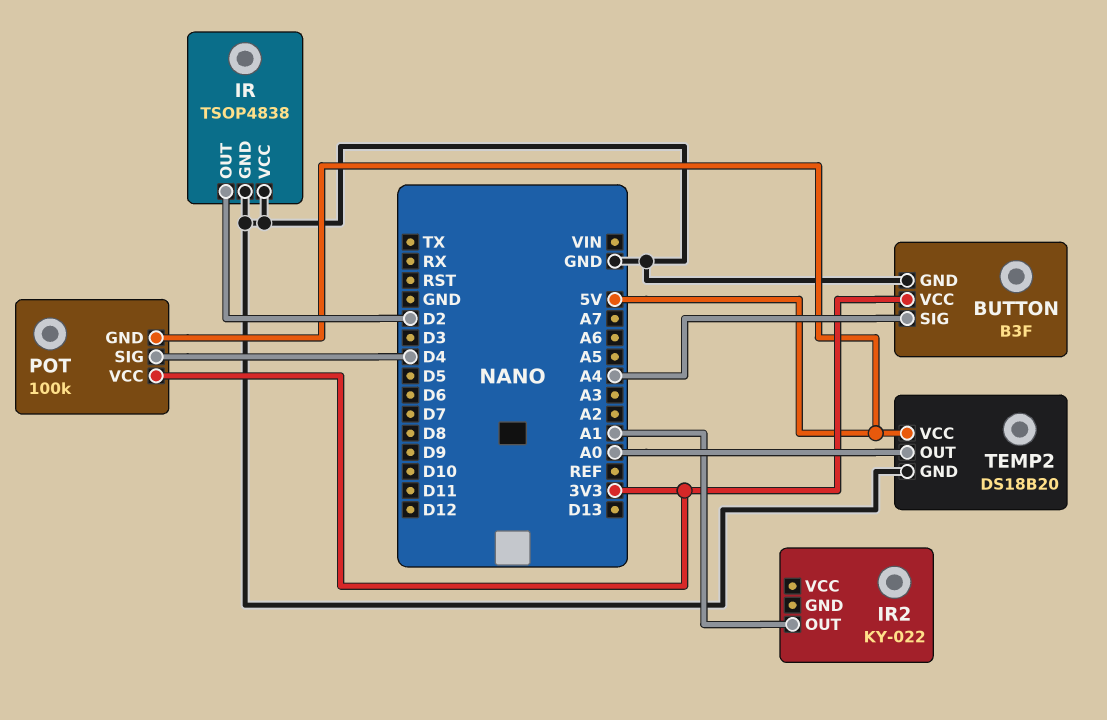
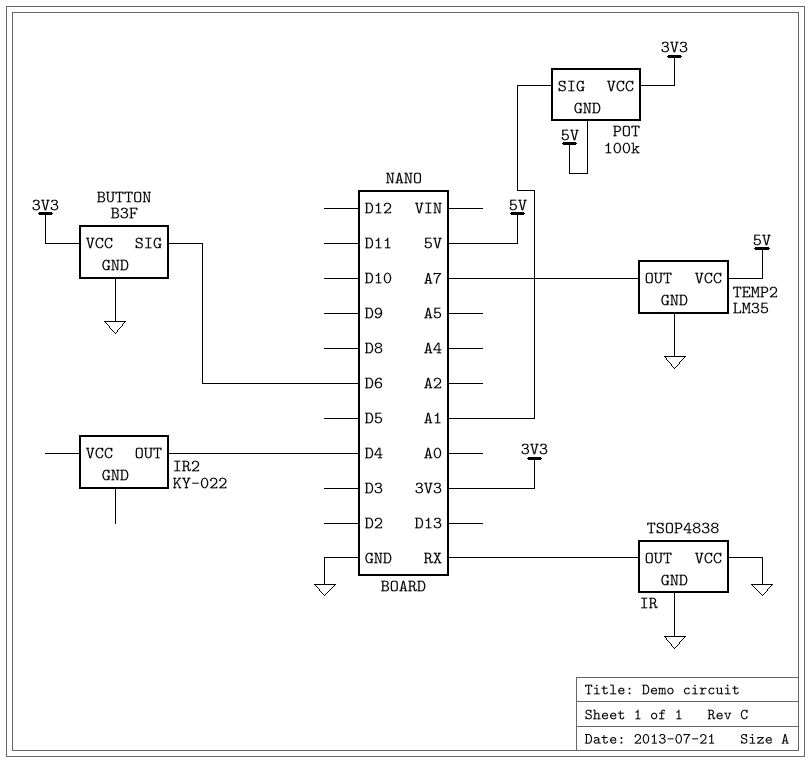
BUTTON pin SIG: A4 -> D6
IR pin OUT: D2 -> RX
IR2 pin OUT: A1 -> D4
POT pin SIG: D4 -> A1
TEMP2: DS18B20 -> LM35
TEMP2 pin OUT: A0 -> A7

